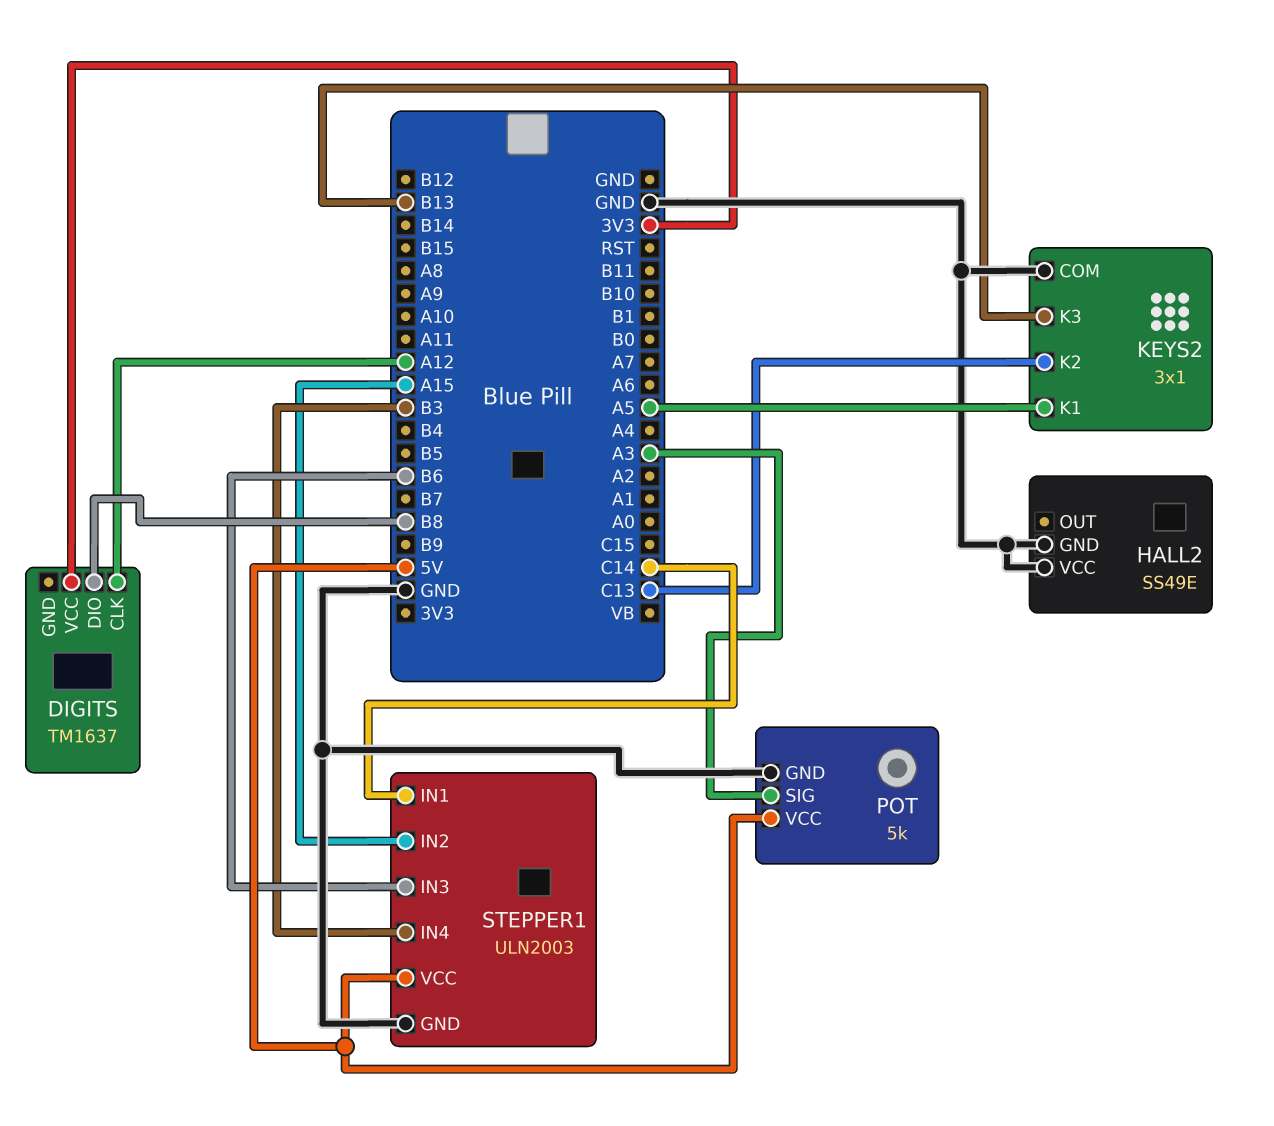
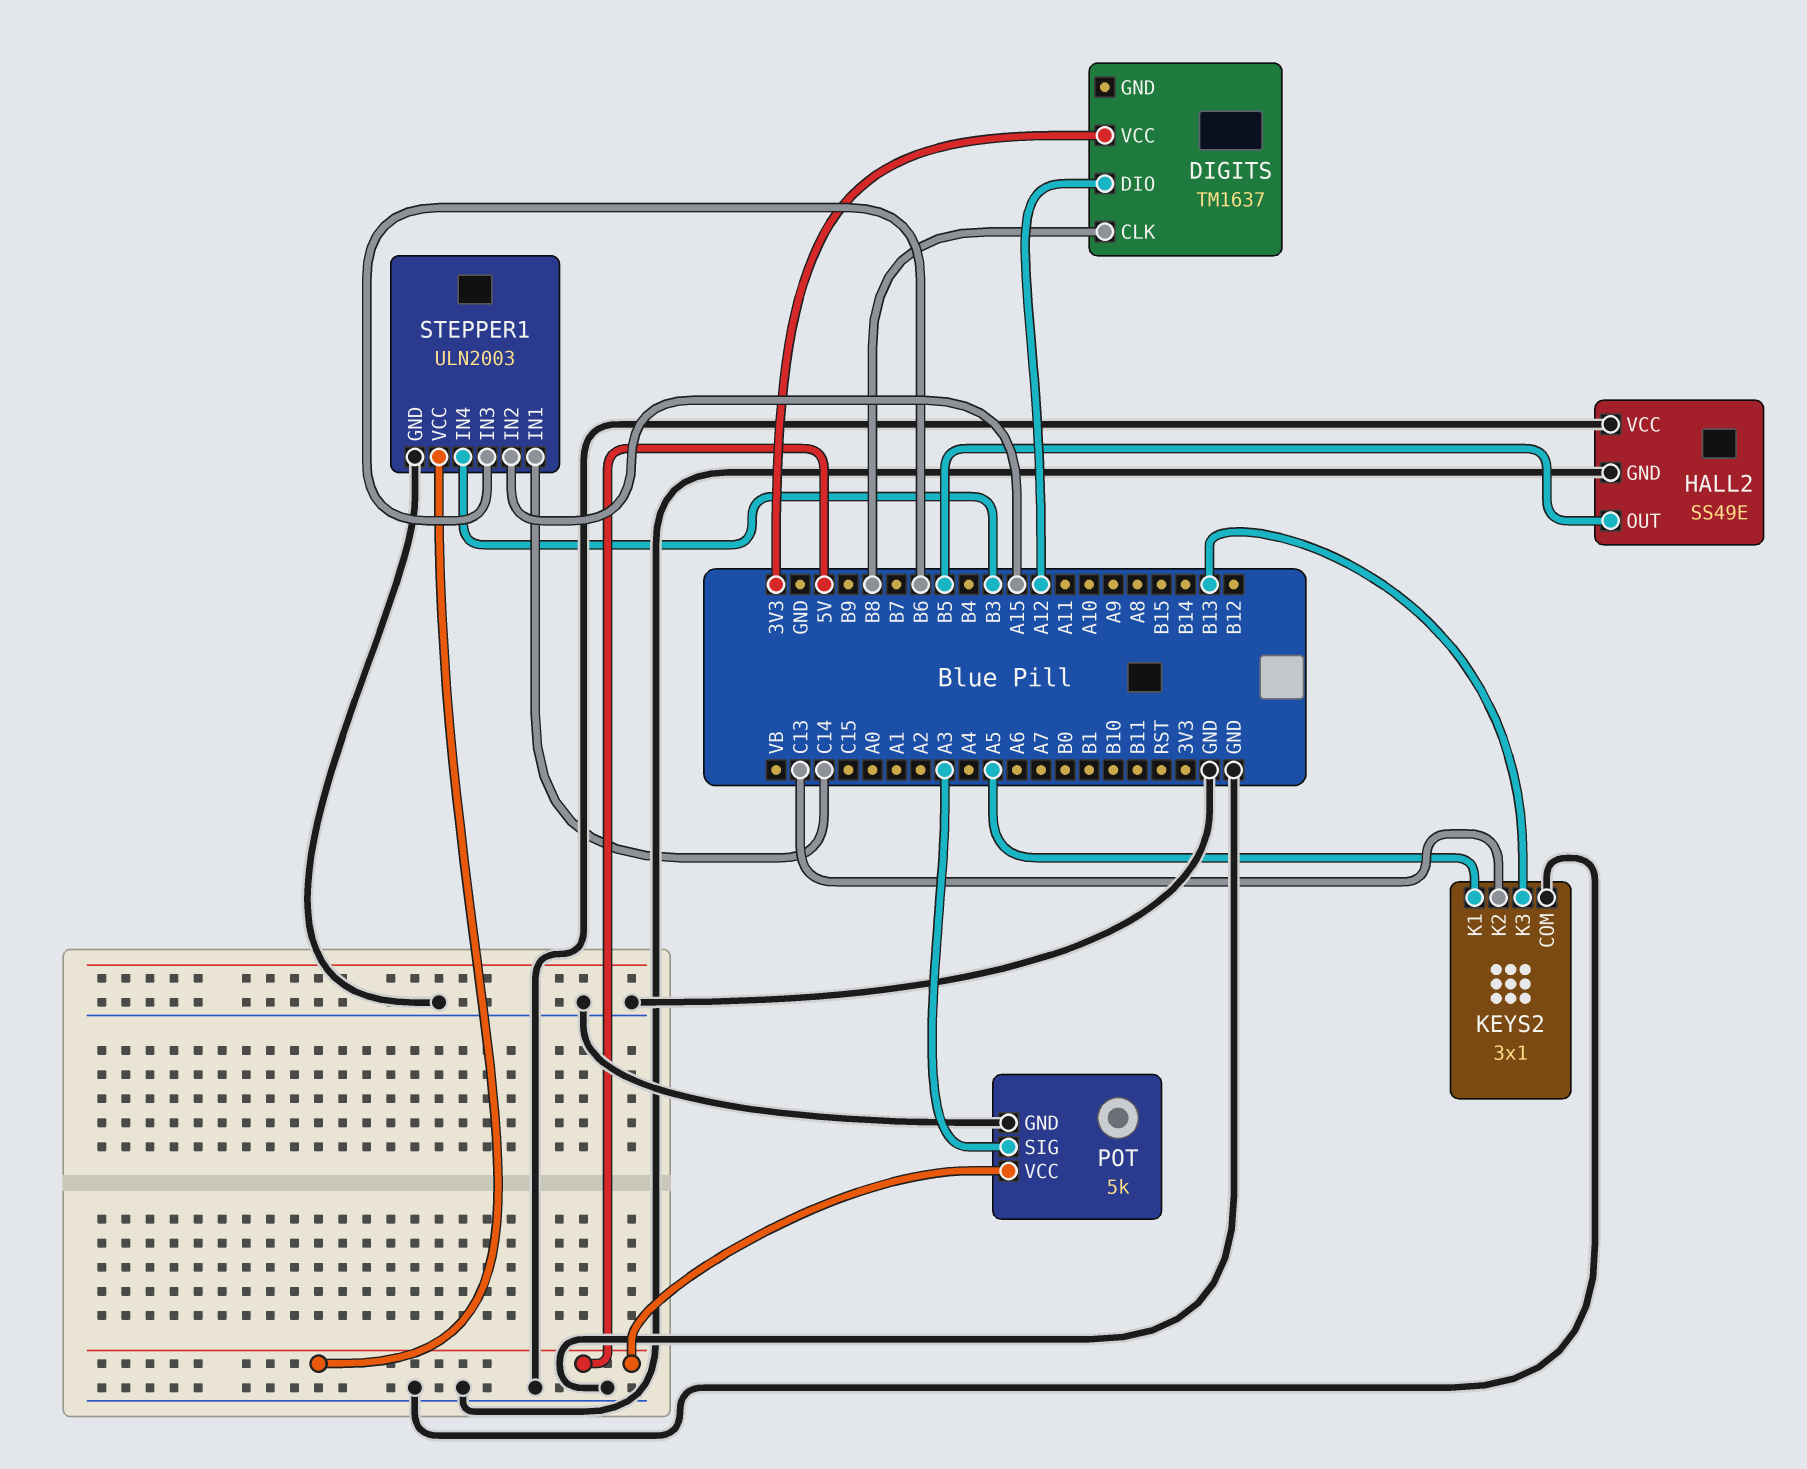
DIGITS pin CLK: A12 -> B8
DIGITS pin DIO: B8 -> A12
HALL2 pin OUT: none -> B5

